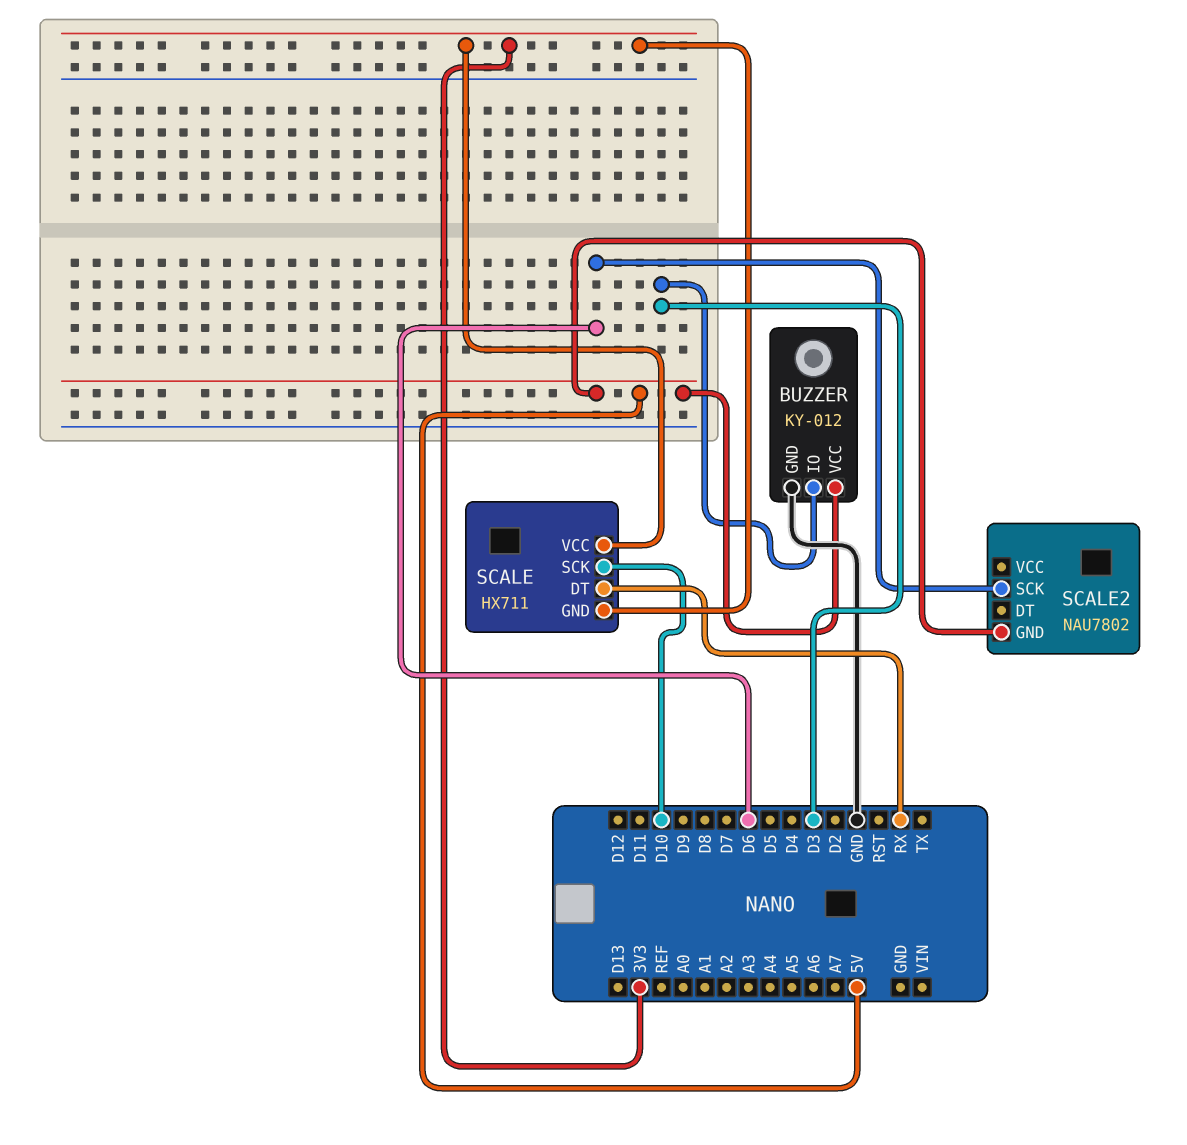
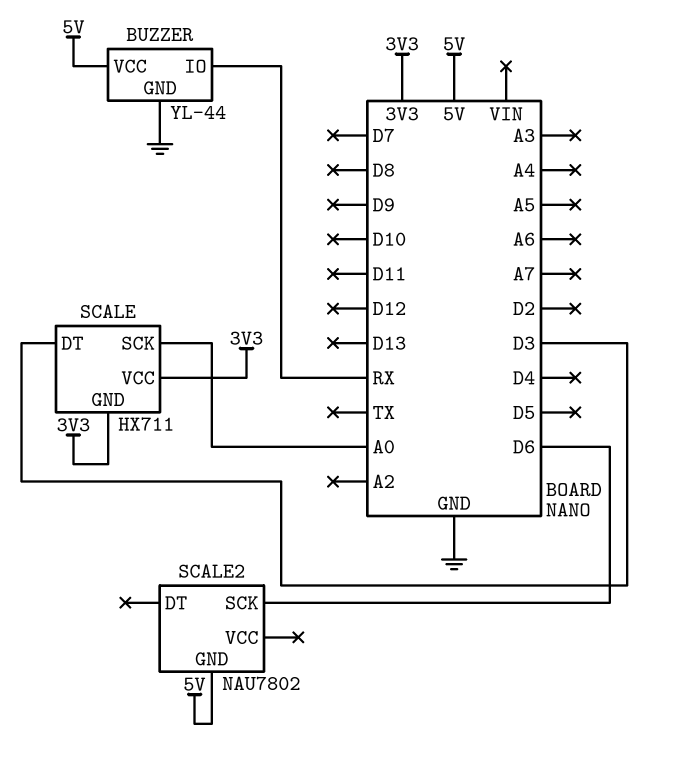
BUZZER: KY-012 -> YL-44
BUZZER pin IO: D3 -> RX
SCALE pin DT: RX -> D3
SCALE pin SCK: D10 -> A0

